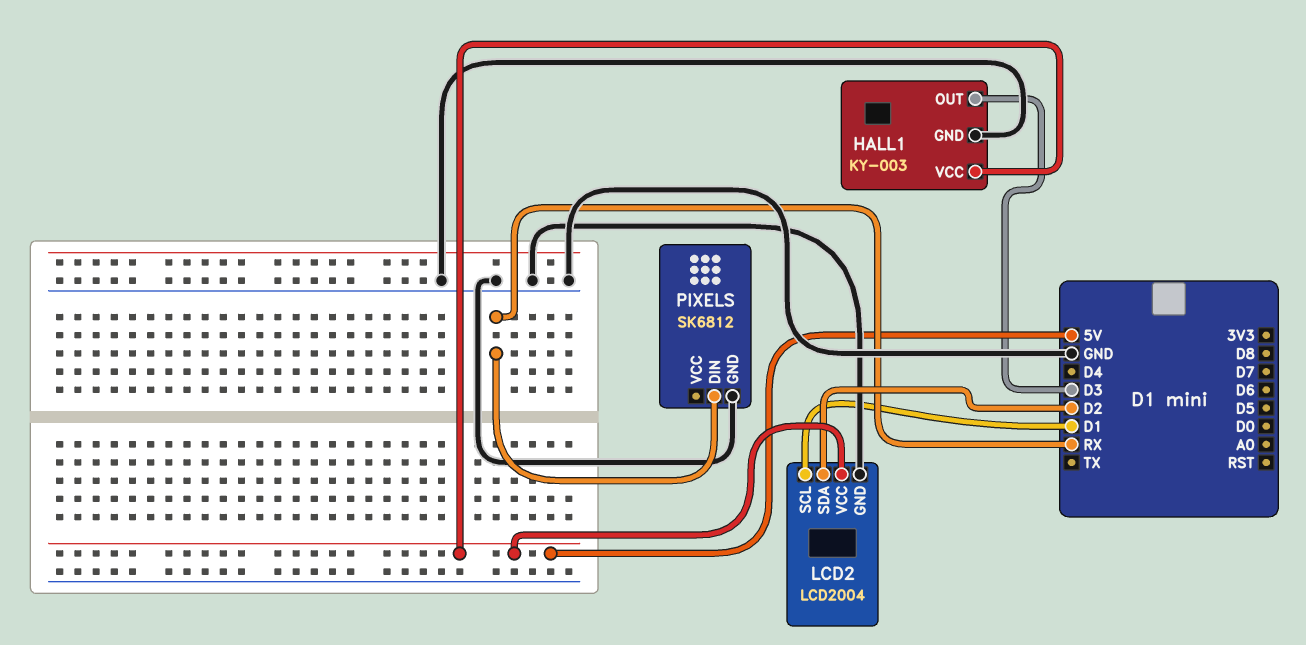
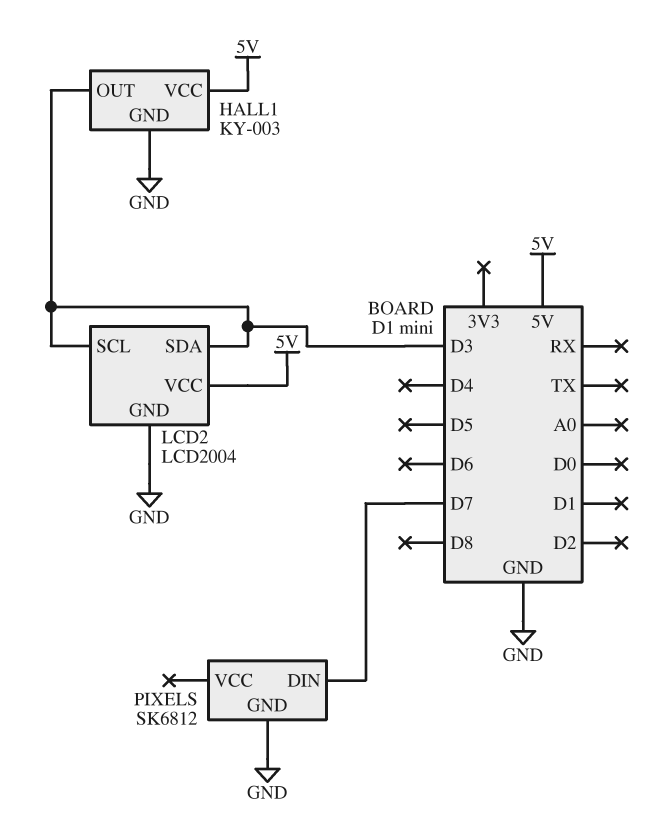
LCD2 pin SCL: D1 -> D3
LCD2 pin SDA: D2 -> D3
PIXELS pin DIN: RX -> D7

